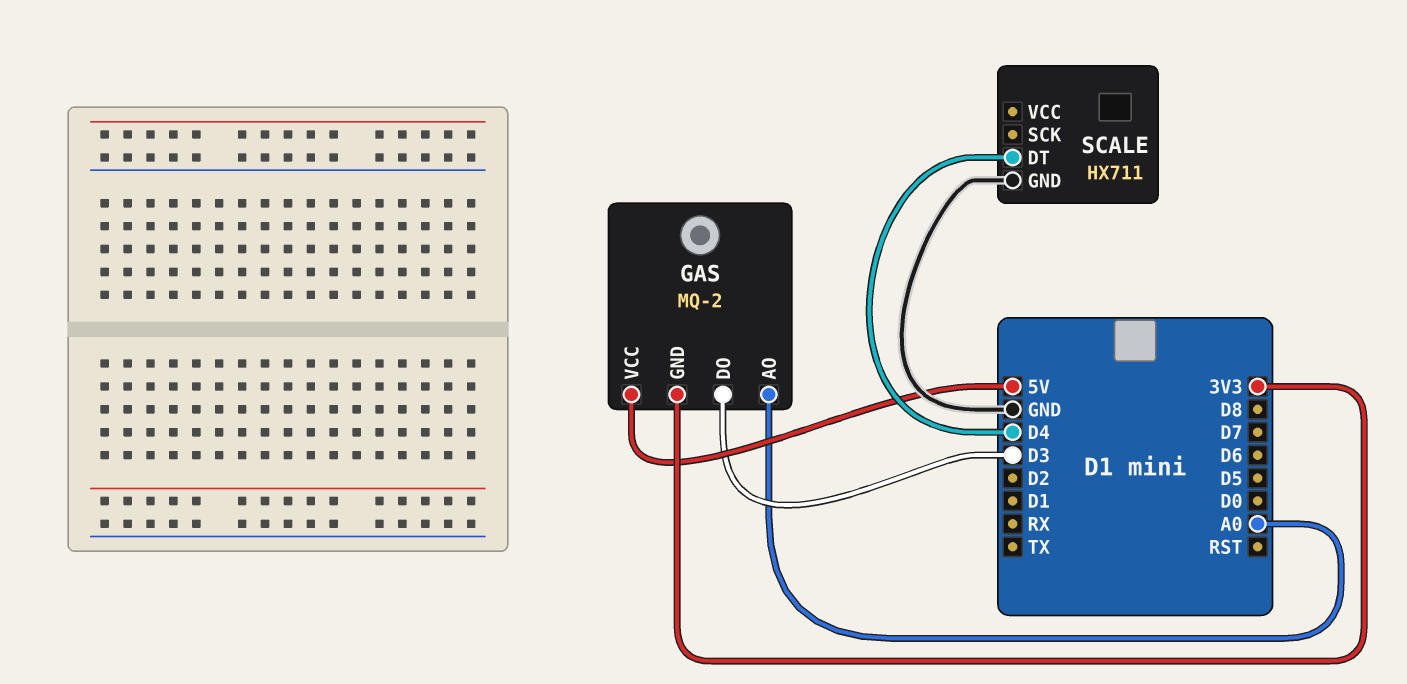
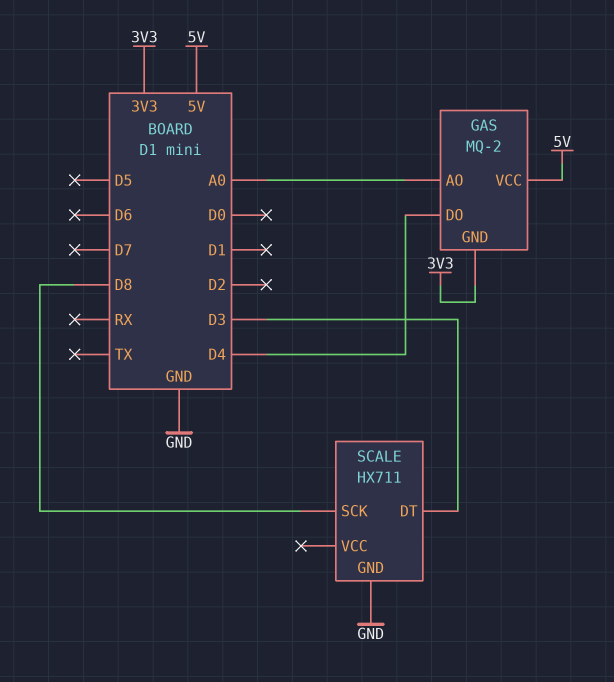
GAS pin DO: D3 -> D4
SCALE pin DT: D4 -> D3
SCALE pin SCK: none -> D8

